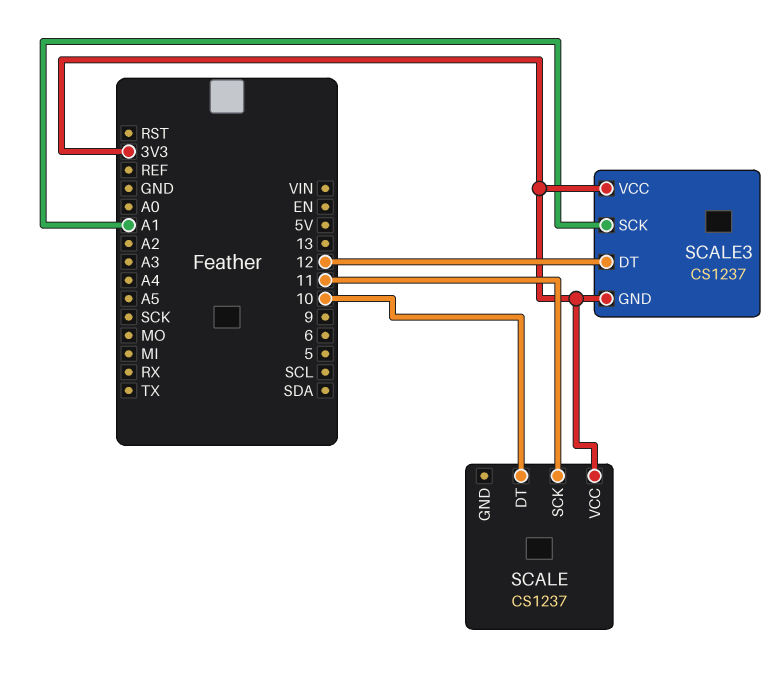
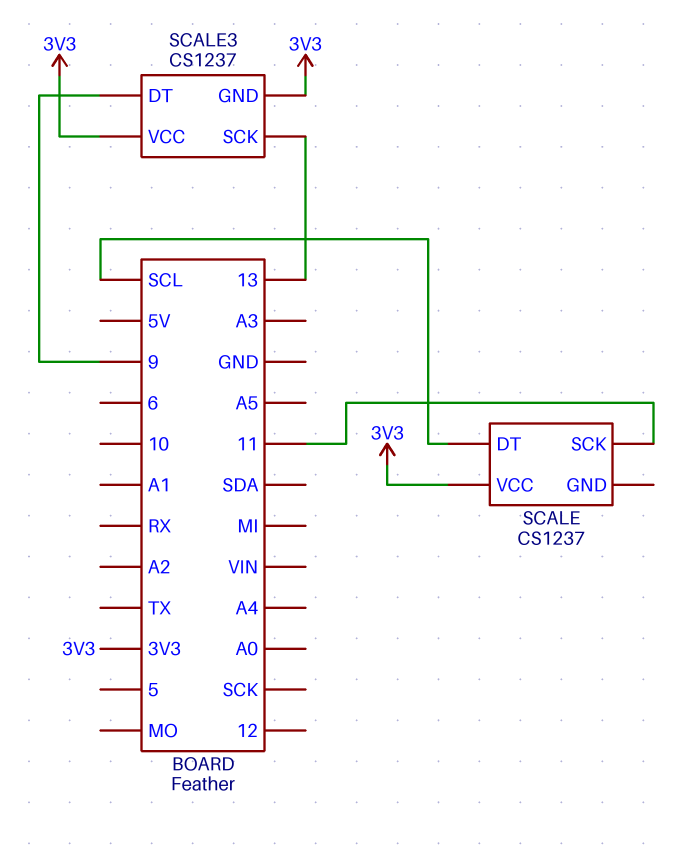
SCALE pin DT: 10 -> SCL
SCALE3 pin DT: 12 -> 9
SCALE3 pin SCK: A1 -> 13

